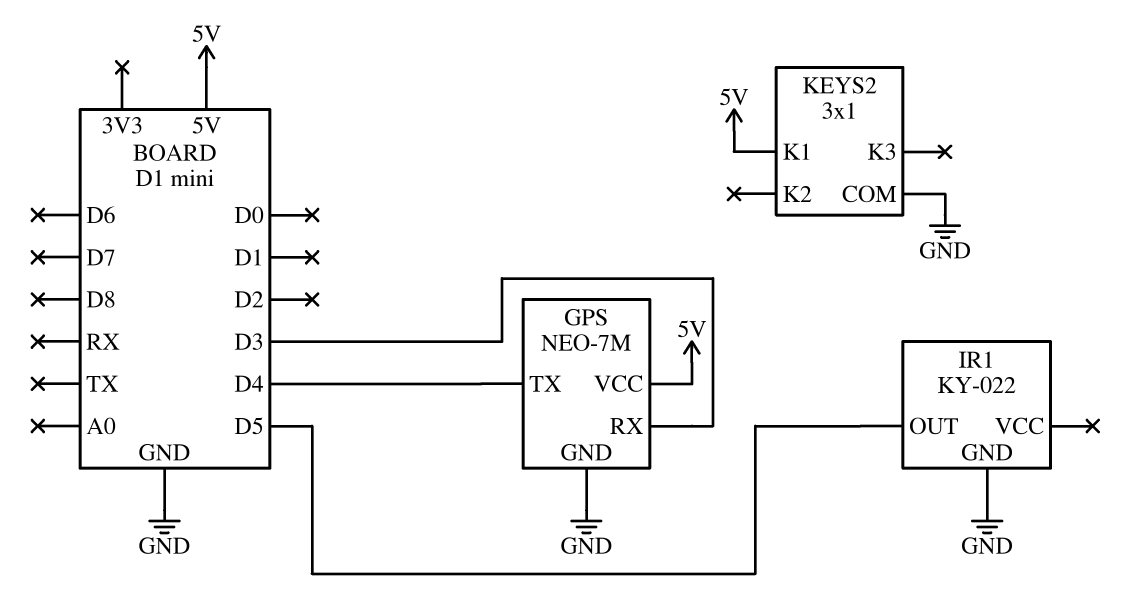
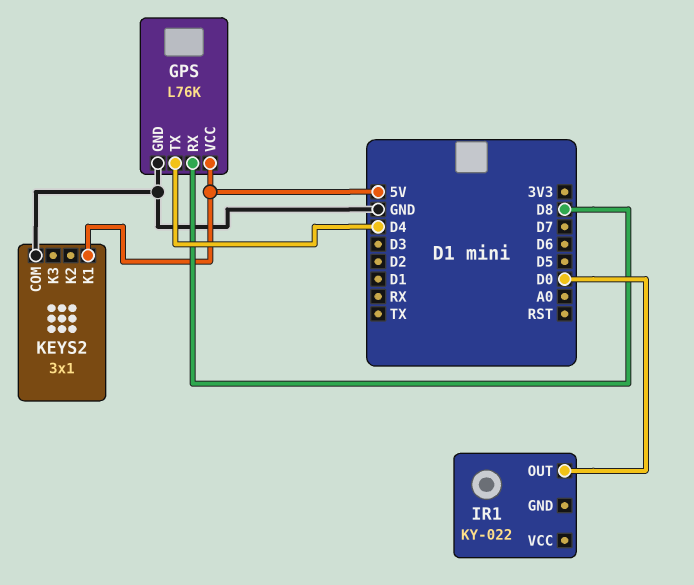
GPS: NEO-7M -> L76K
GPS pin RX: D3 -> D8
IR1 pin GND: GND -> none
IR1 pin OUT: D5 -> D0

